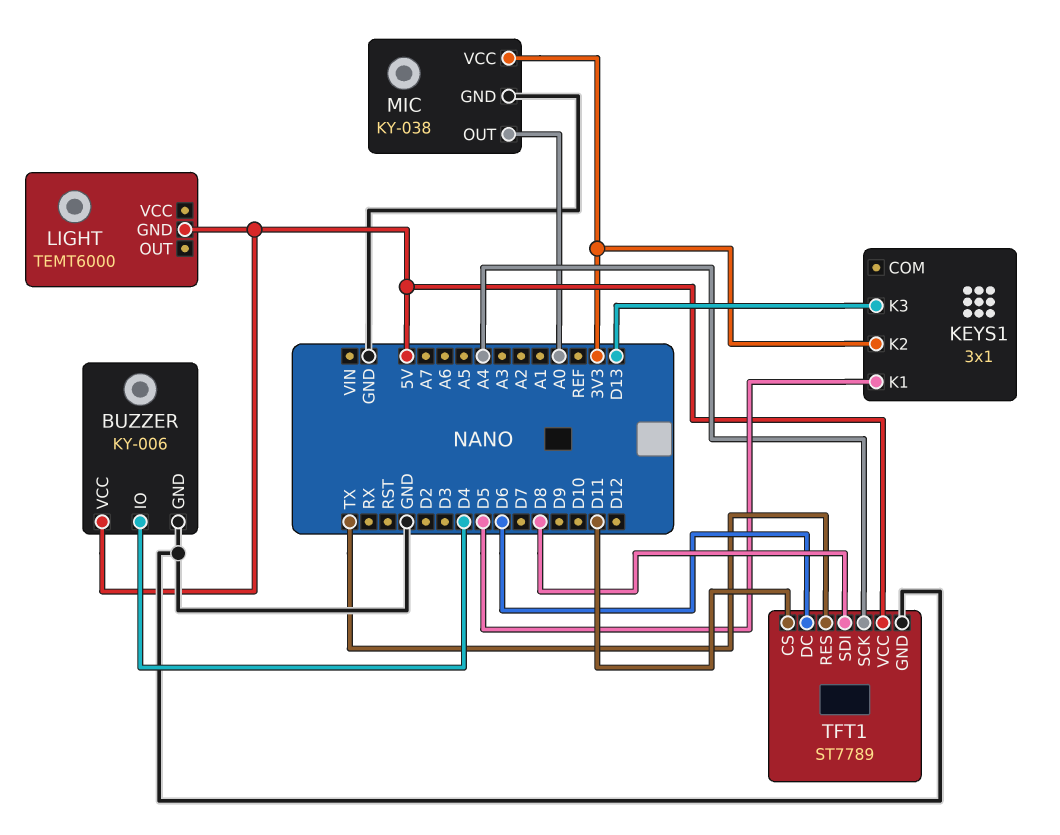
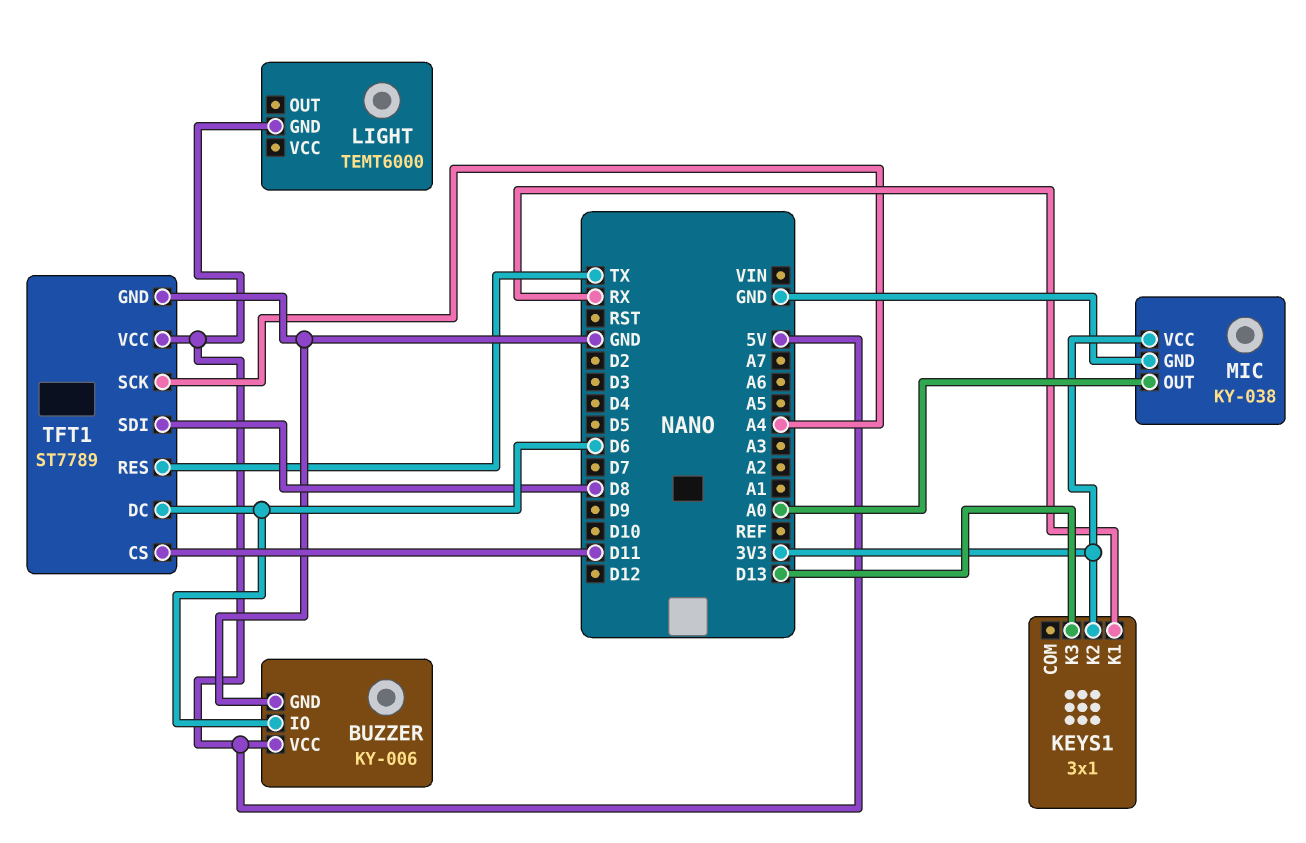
BUZZER pin IO: D4 -> D6
KEYS1 pin K1: D5 -> RX

